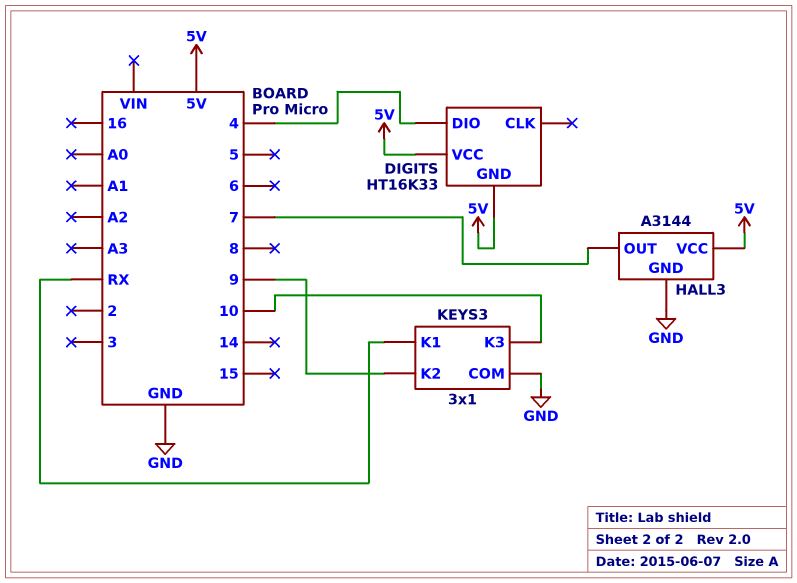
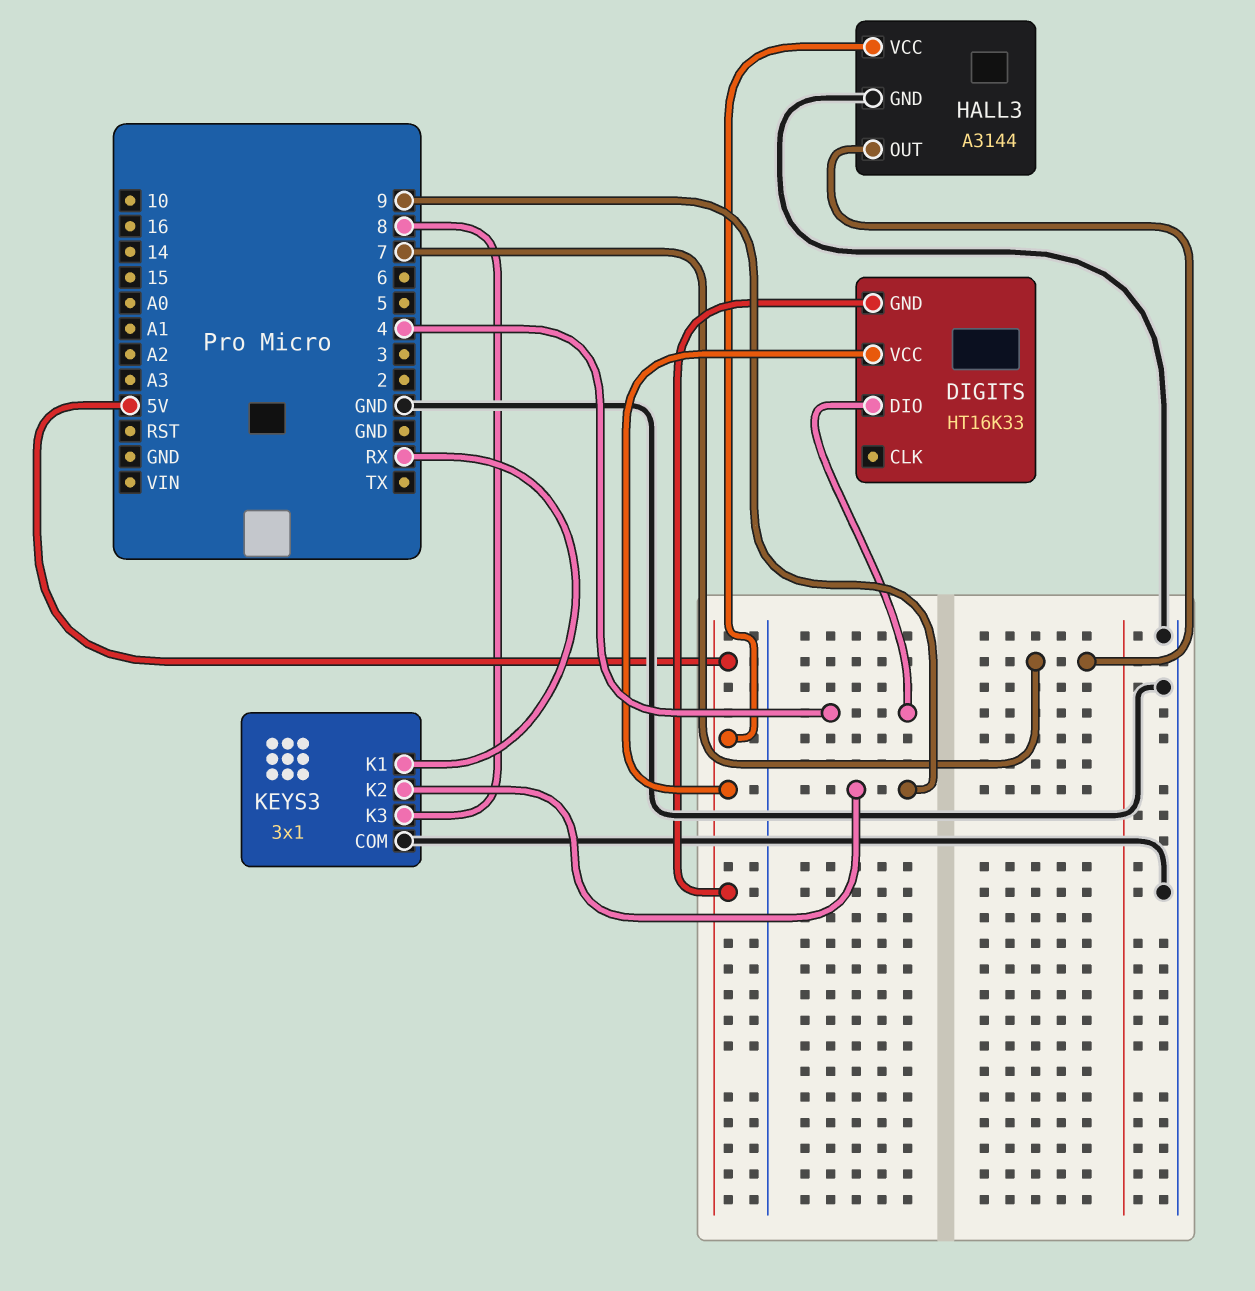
KEYS3 pin K3: 10 -> 8

